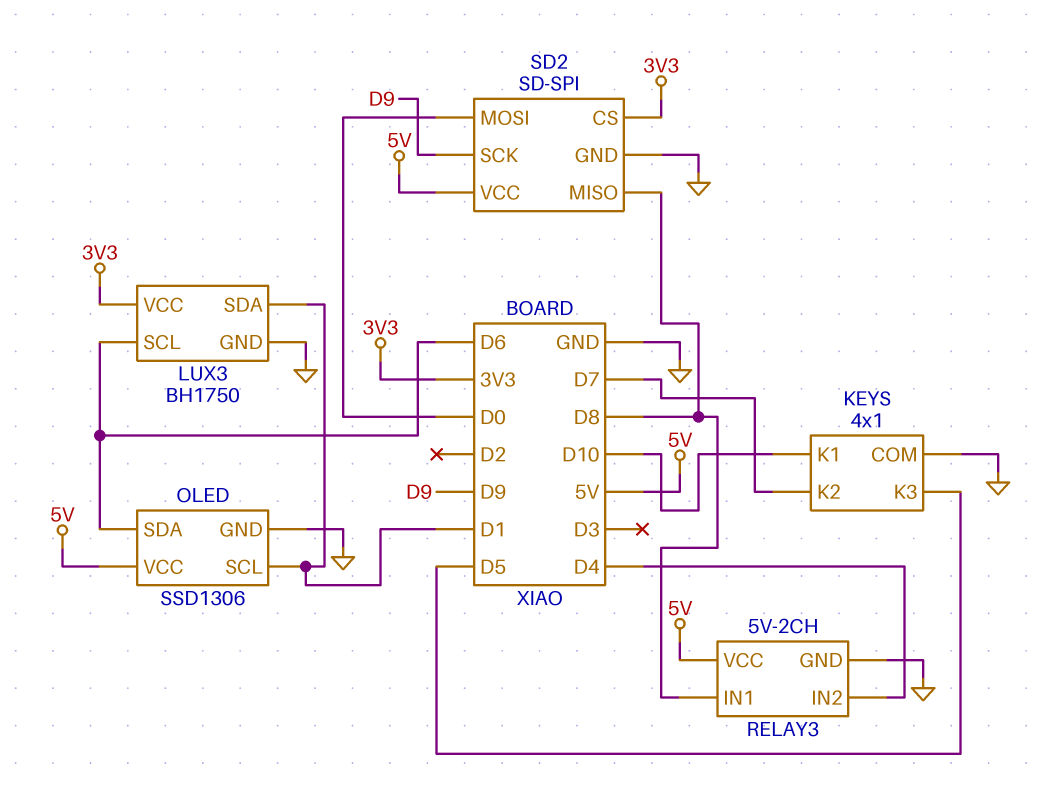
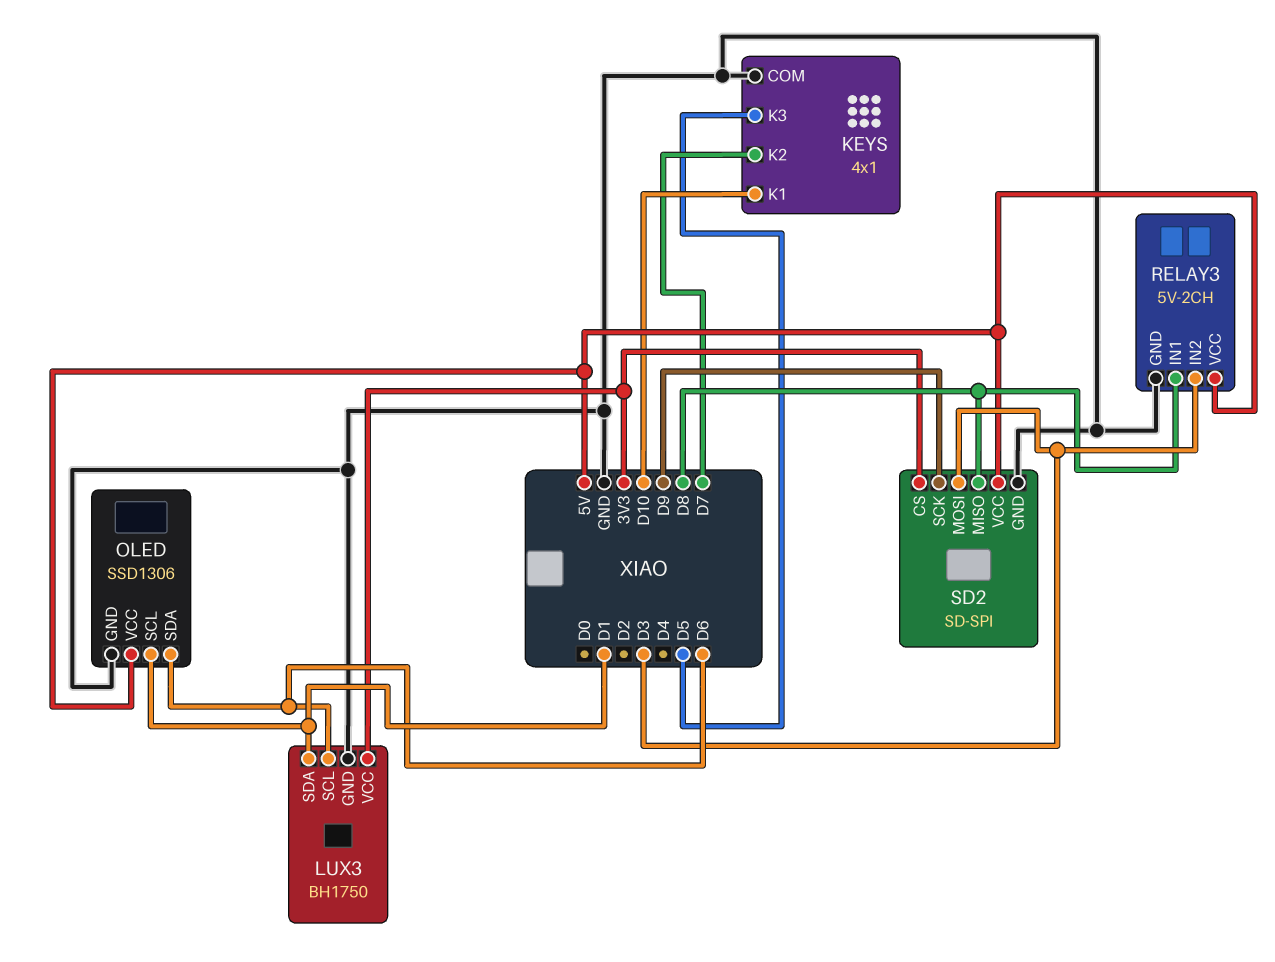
RELAY3 pin IN2: D4 -> D3
SD2 pin MOSI: D0 -> D3

